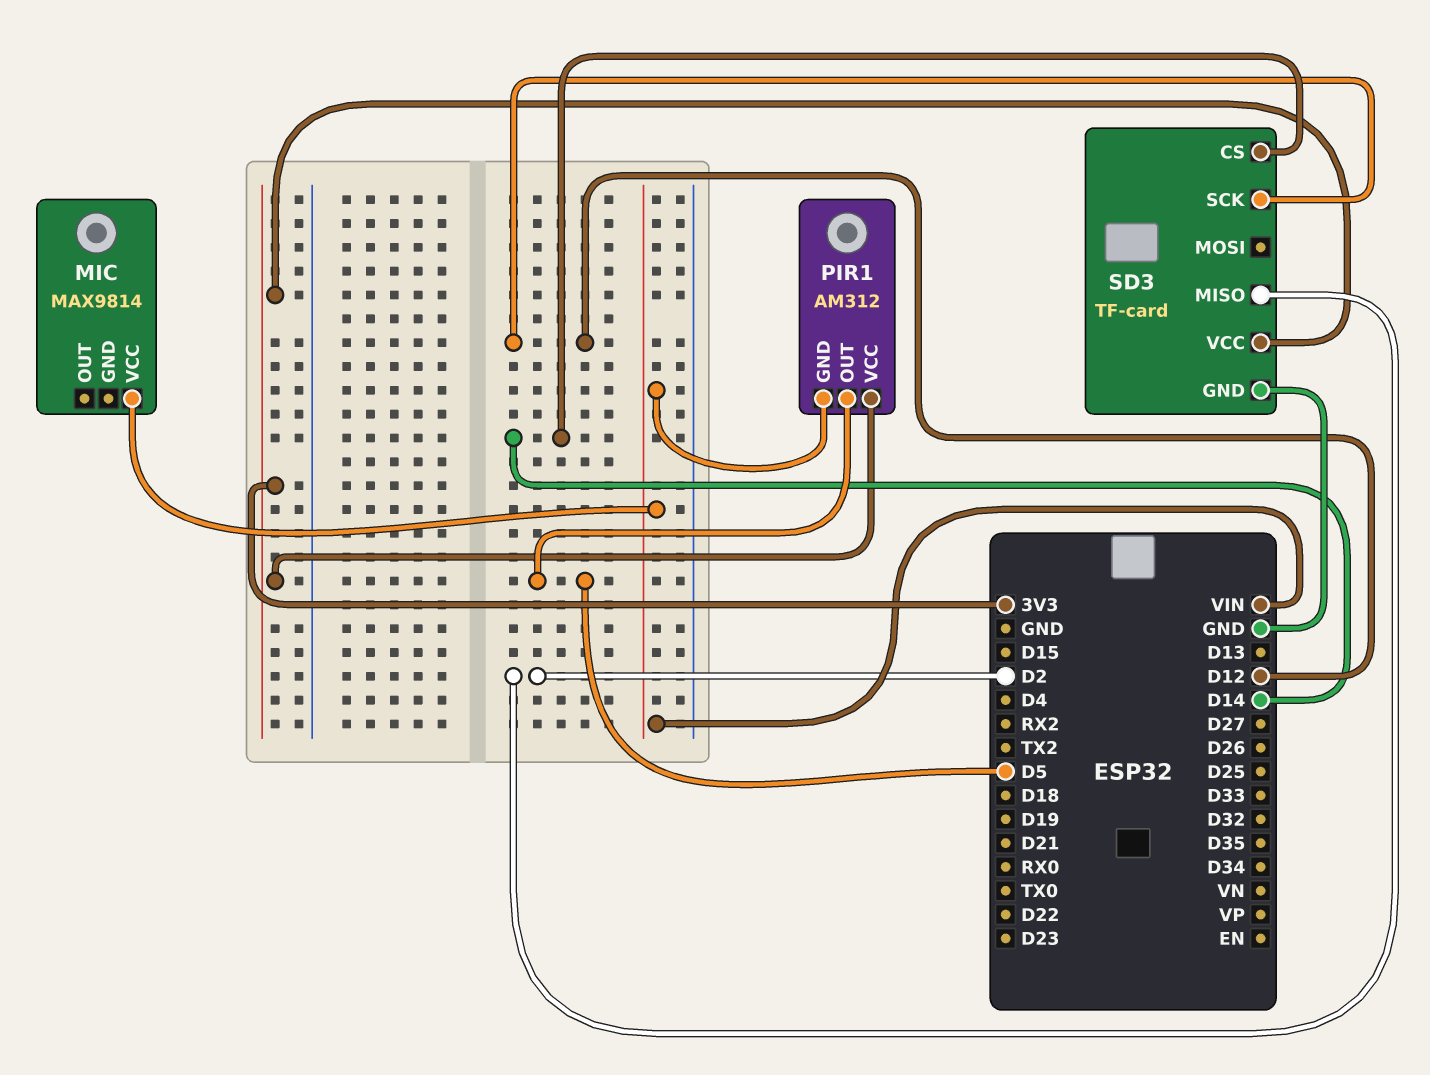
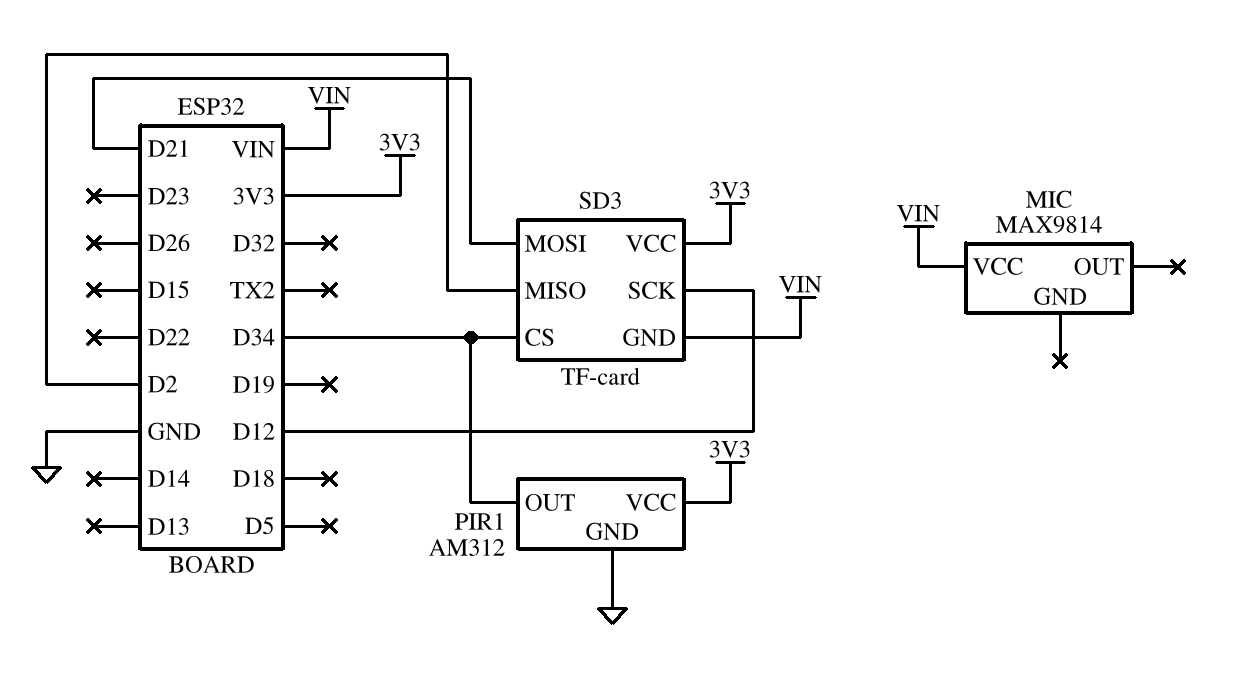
PIR1 pin GND: VIN -> GND
PIR1 pin OUT: D5 -> D34
SD3 pin CS: D14 -> D34
SD3 pin GND: GND -> VIN
SD3 pin MOSI: none -> D21

